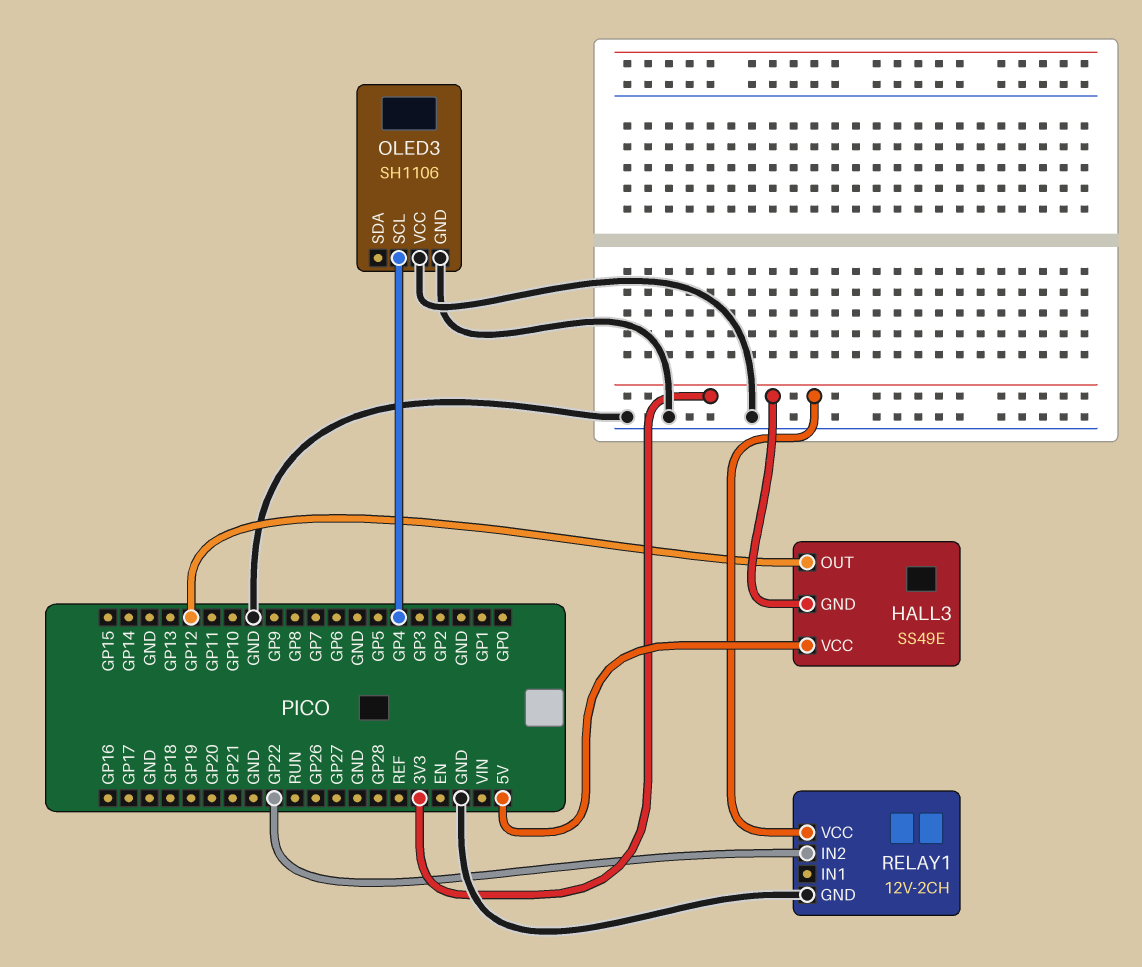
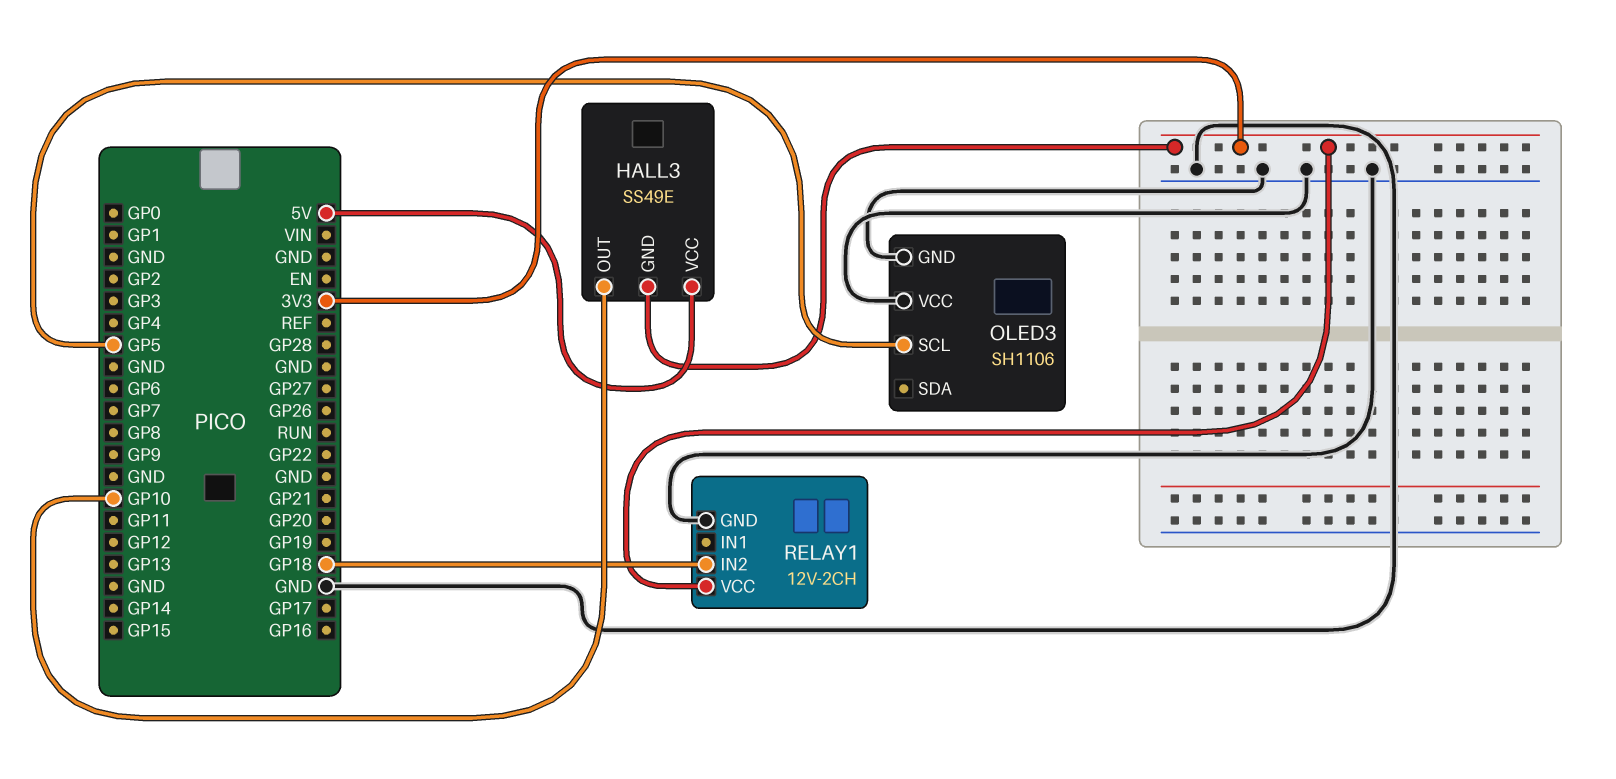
HALL3 pin OUT: GP12 -> GP10
OLED3 pin SCL: GP4 -> GP5
RELAY1 pin IN2: GP22 -> GP18

